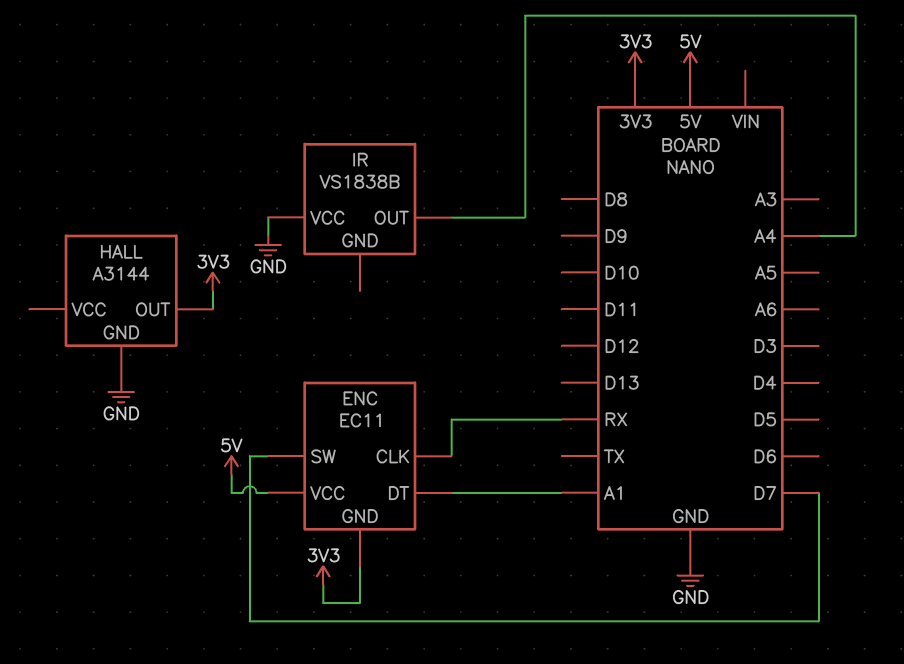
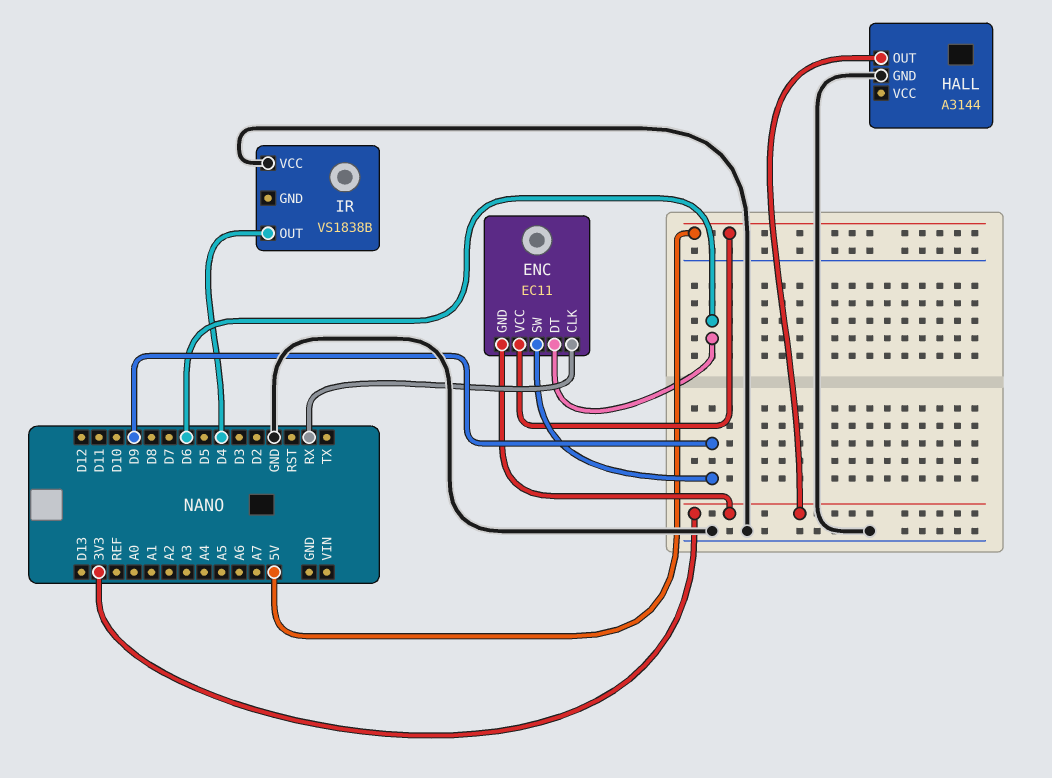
ENC pin DT: A1 -> D6
ENC pin SW: D7 -> D9
IR pin OUT: A4 -> D4

